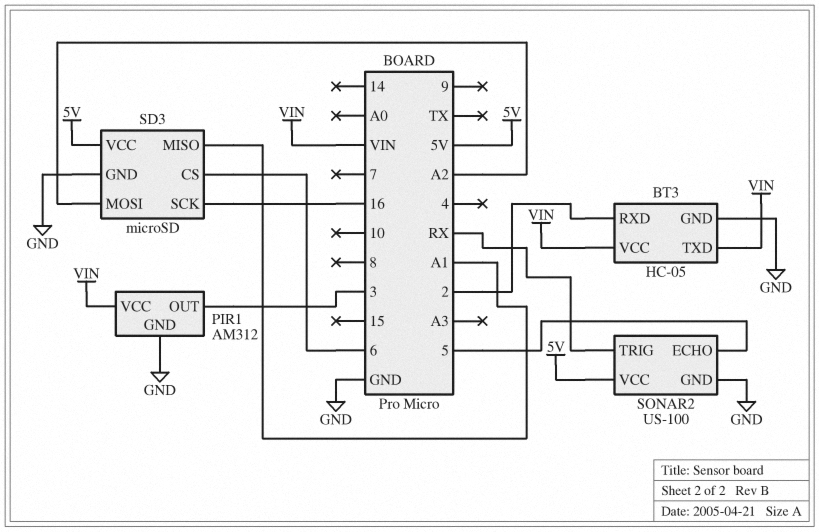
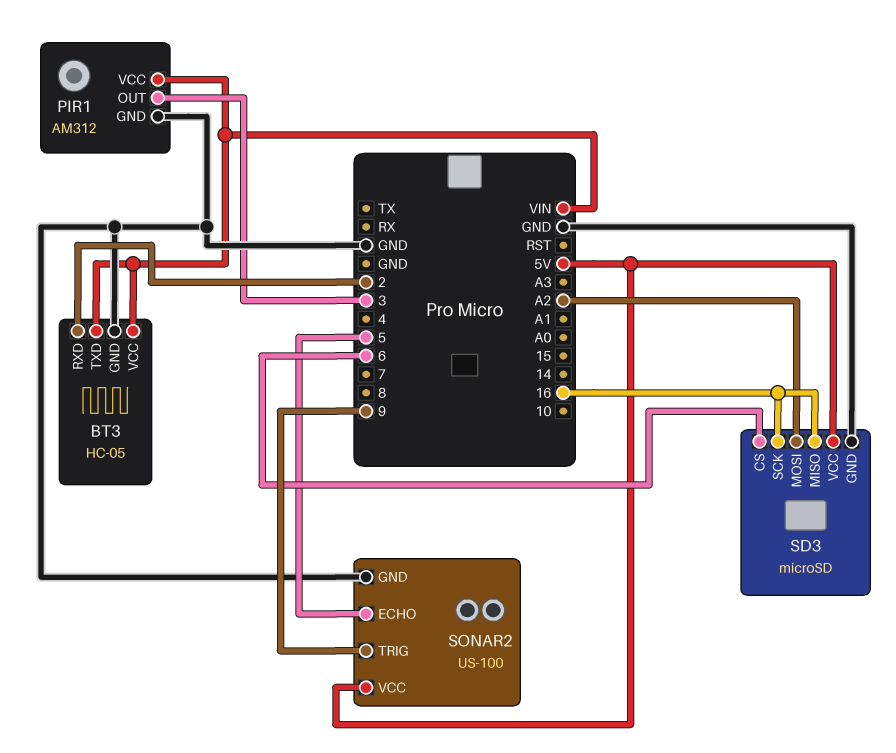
SD3 pin MISO: A1 -> 16
SONAR2 pin TRIG: RX -> 9

